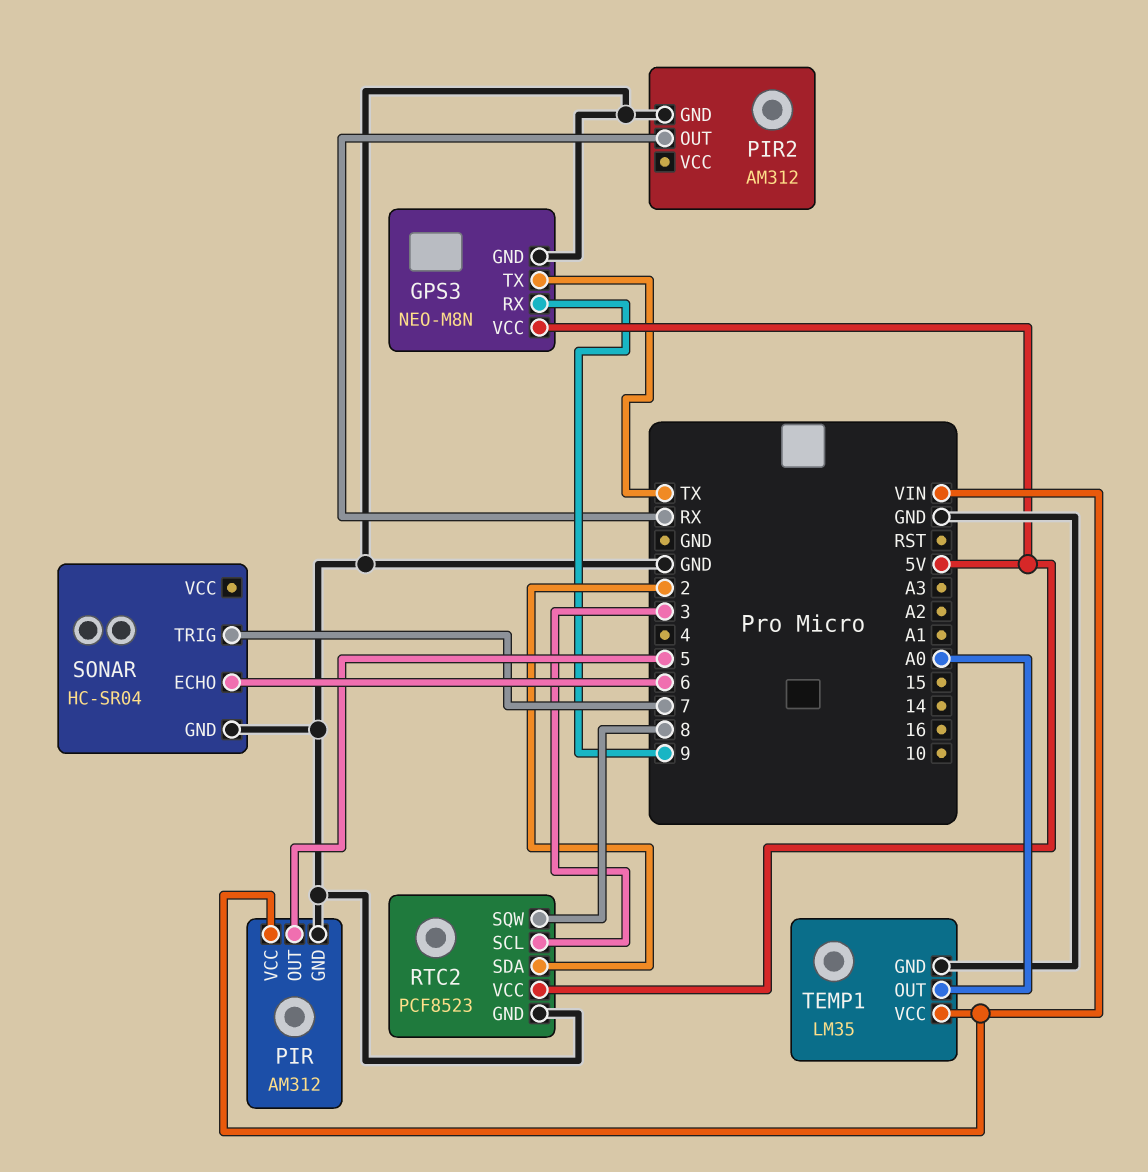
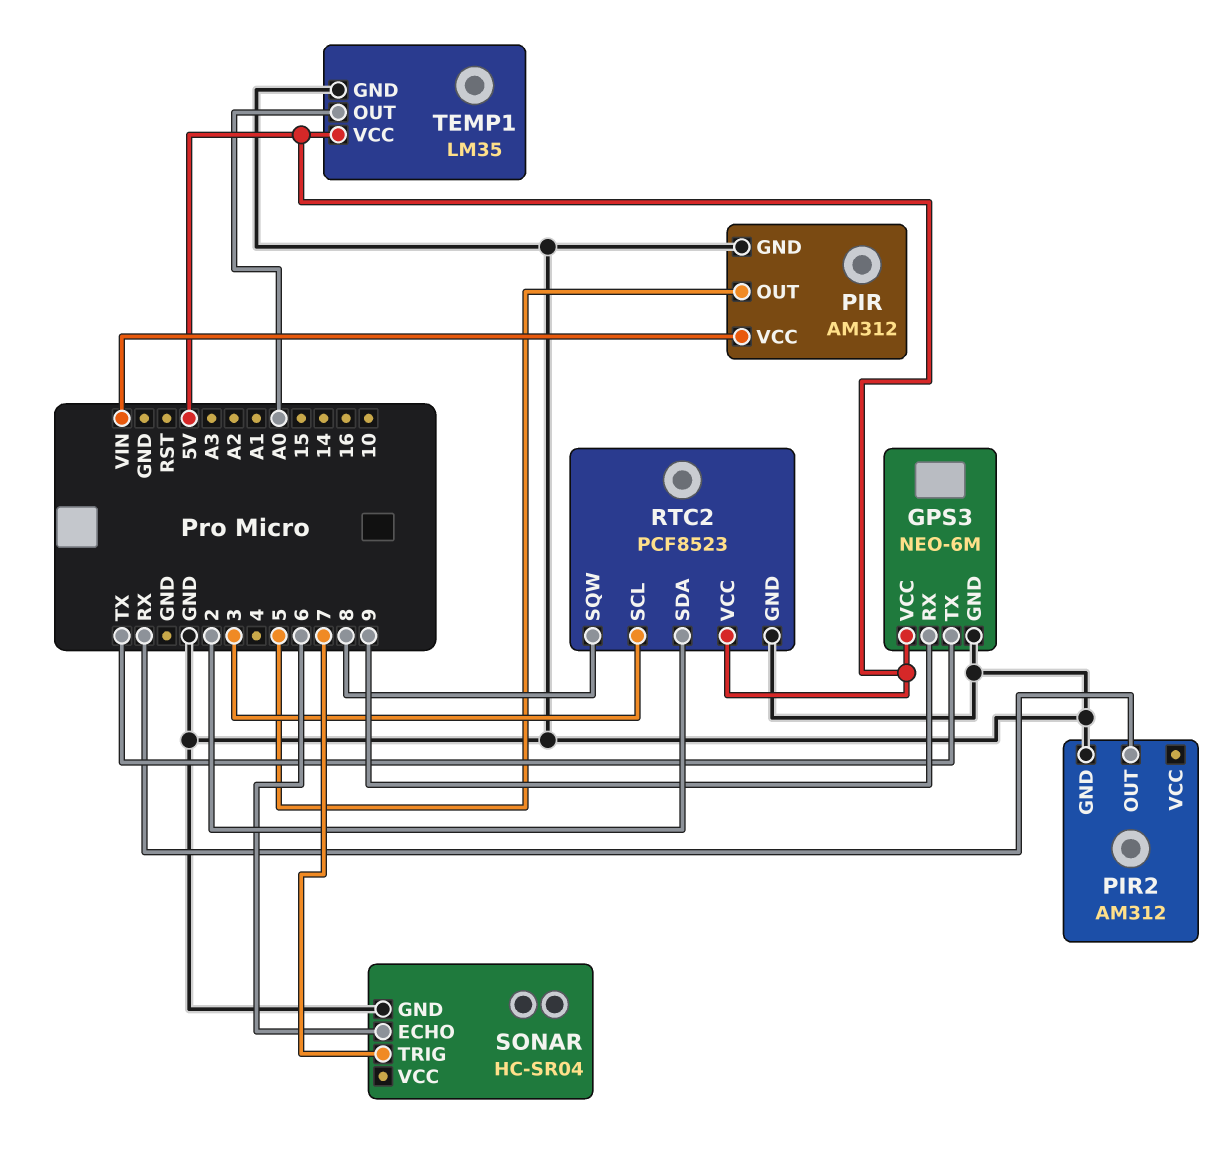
GPS3: NEO-M8N -> NEO-6M
TEMP1 pin VCC: VIN -> 5V

